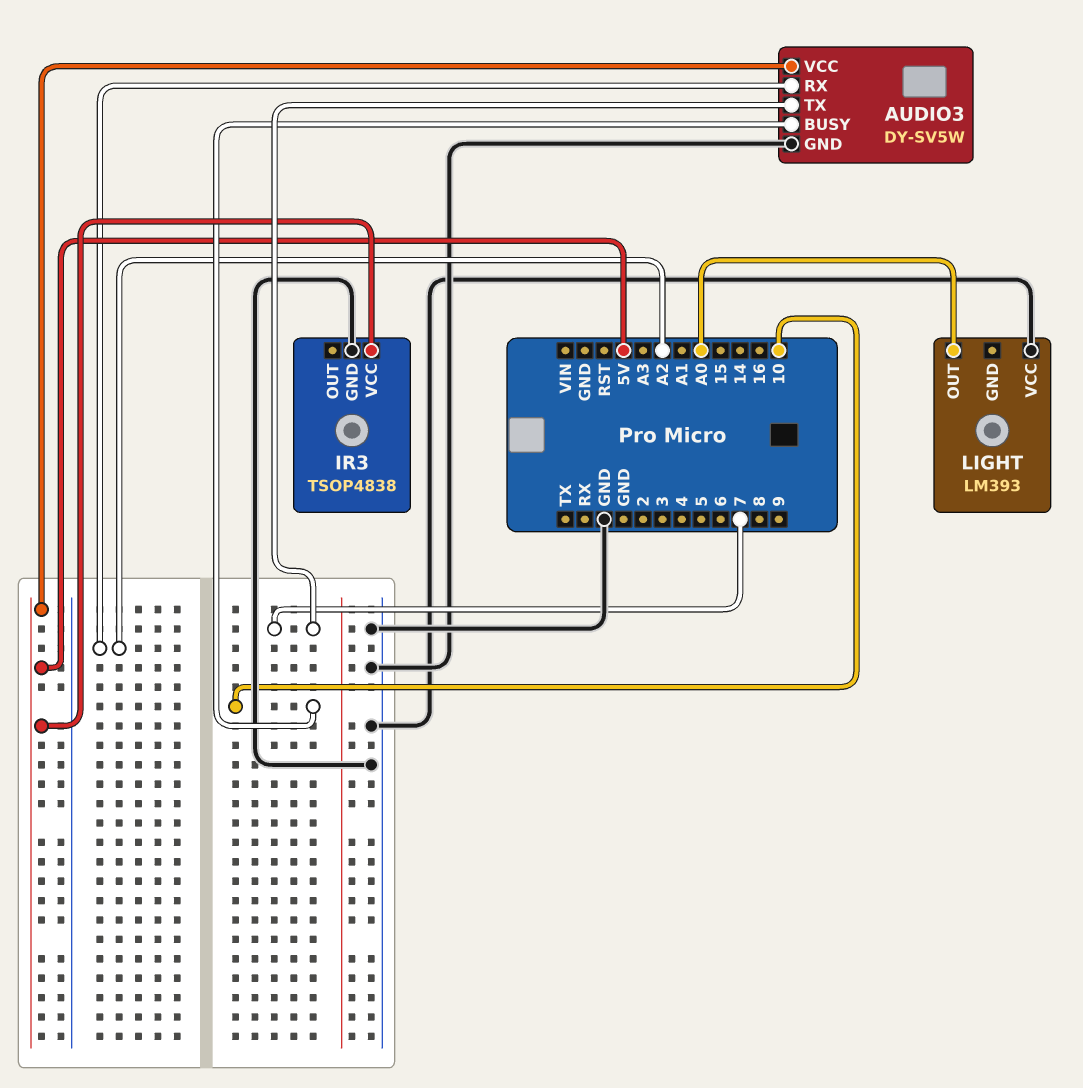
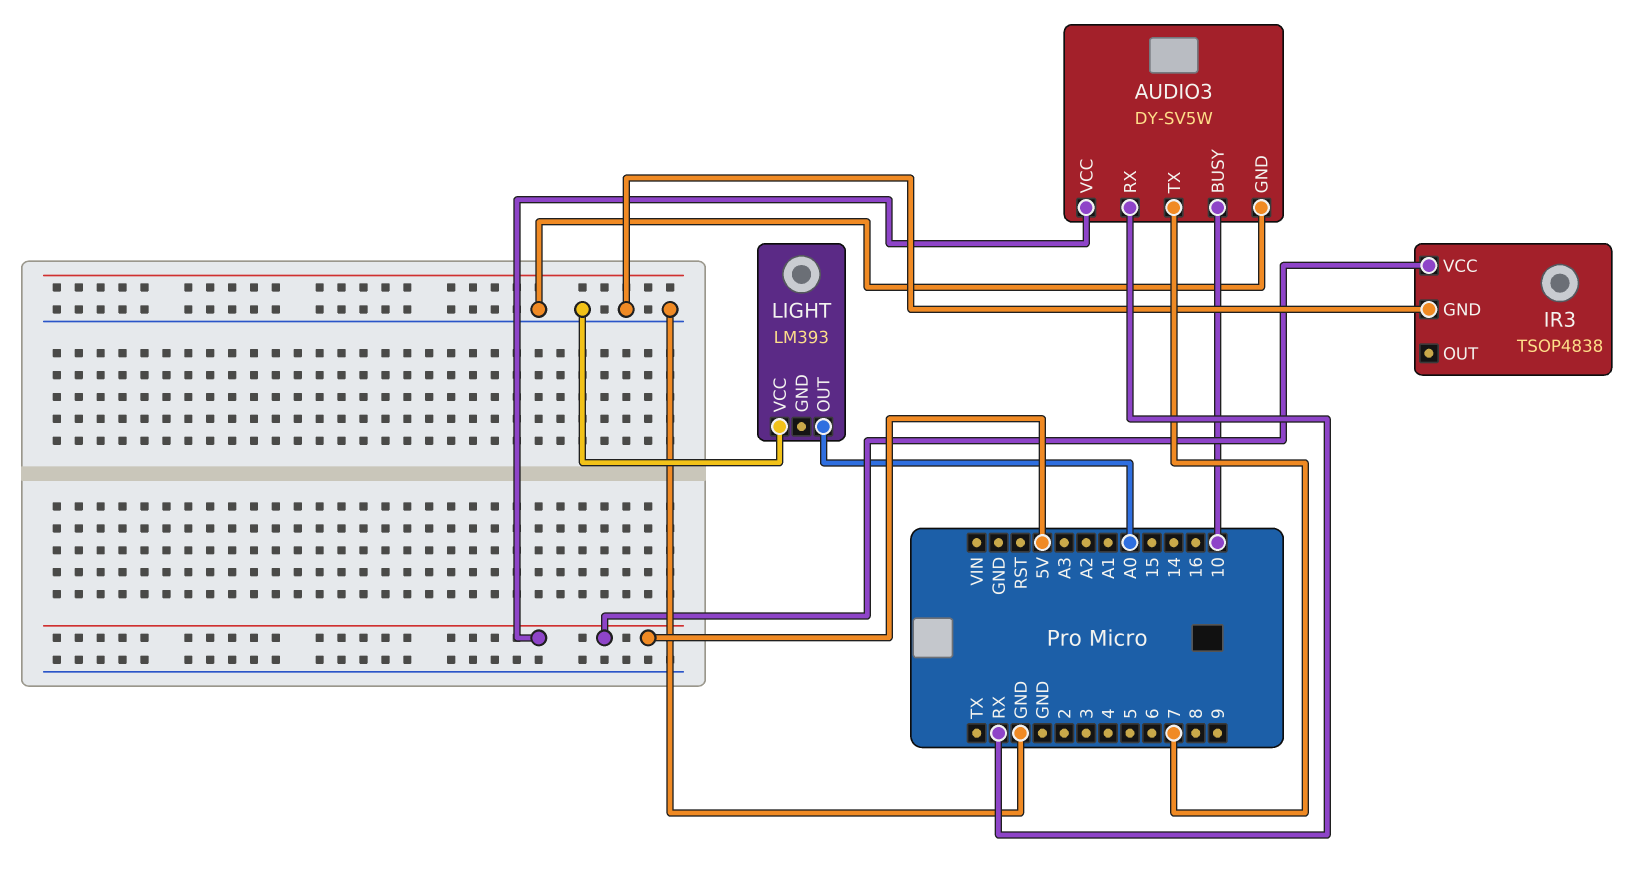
AUDIO3 pin RX: A2 -> RX

